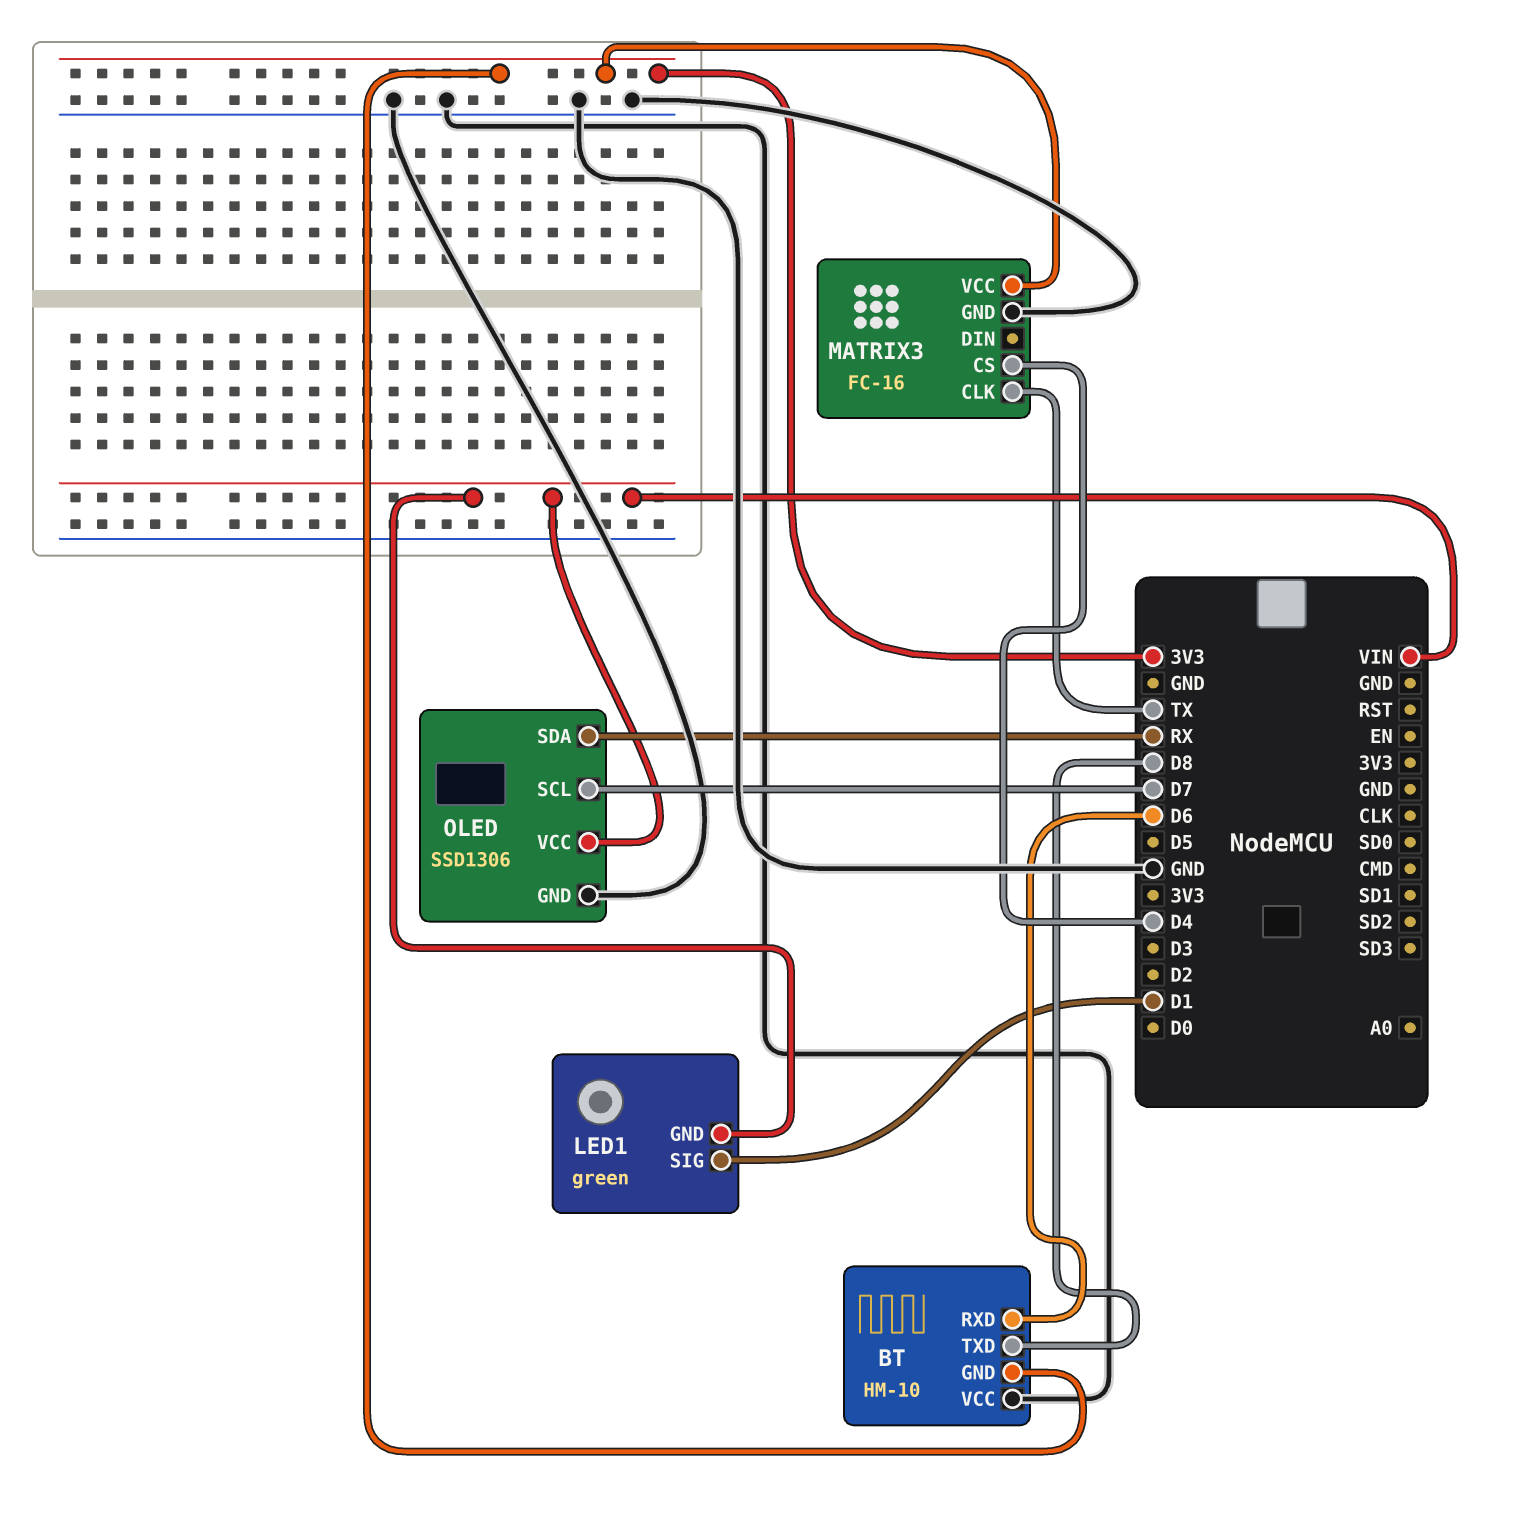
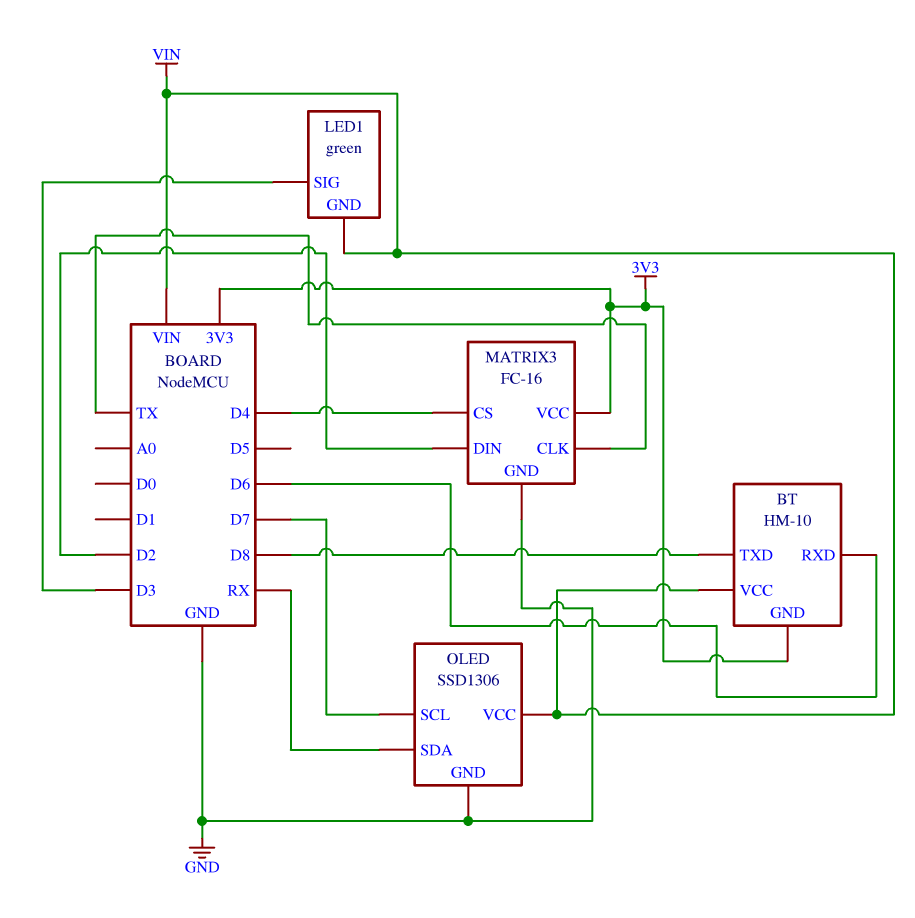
BT pin VCC: GND -> VIN
LED1 pin SIG: D1 -> D3
MATRIX3 pin DIN: none -> D2

